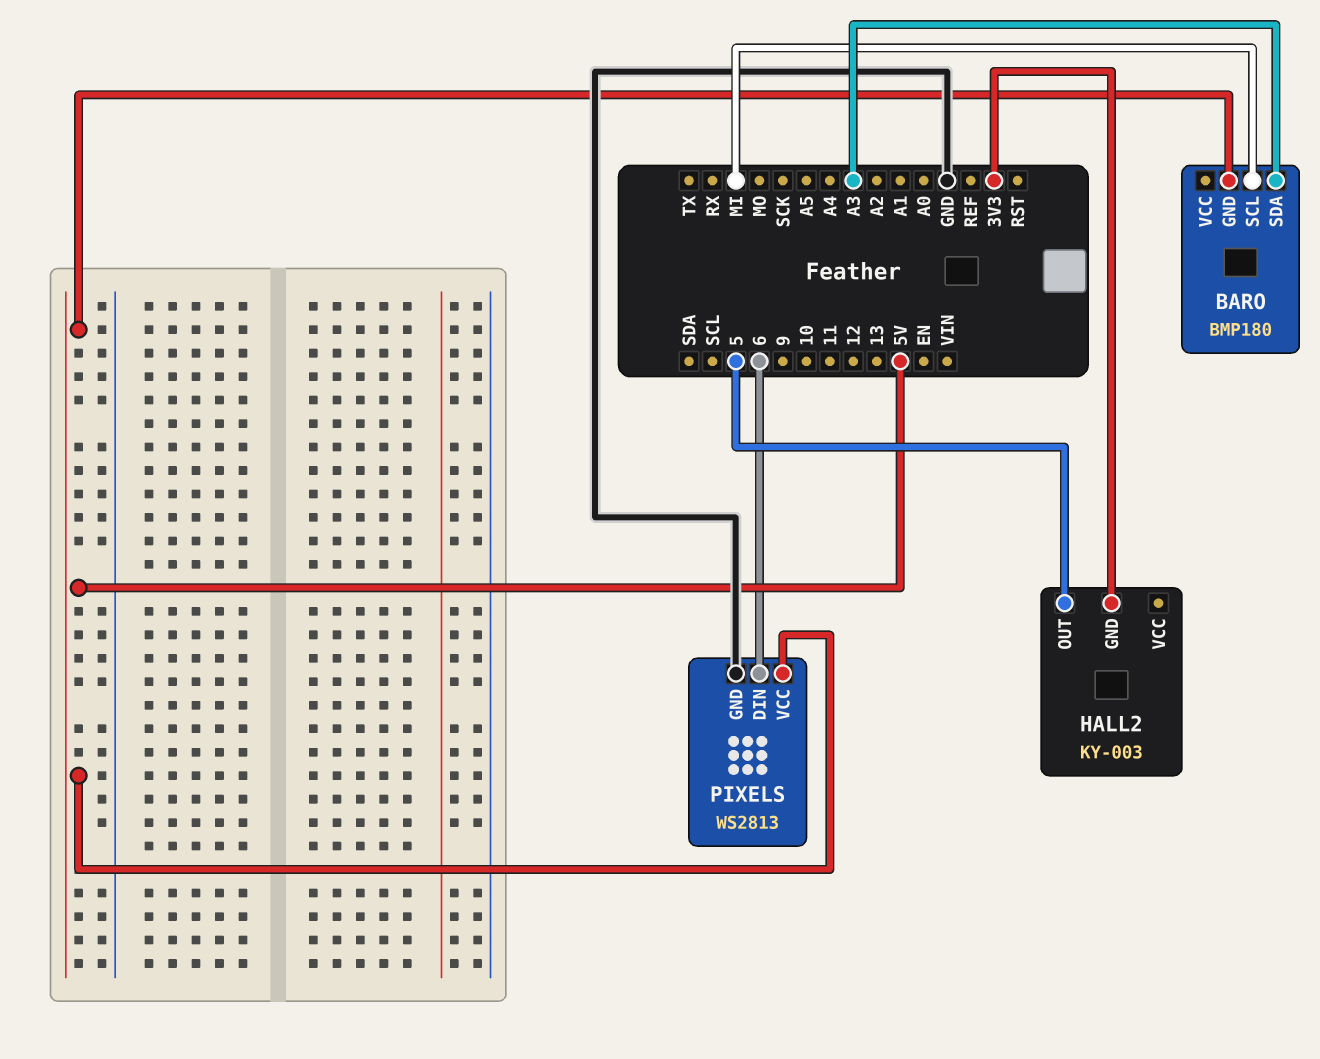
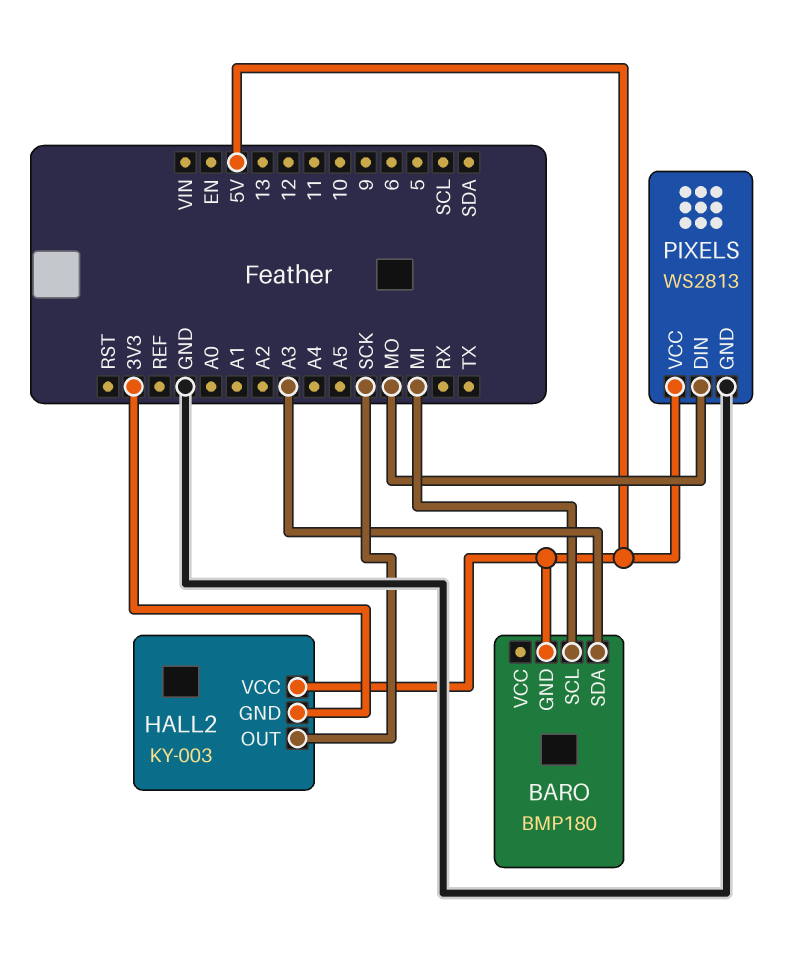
HALL2 pin OUT: 5 -> SCK
HALL2 pin VCC: none -> 5V
PIXELS pin DIN: 6 -> MO

